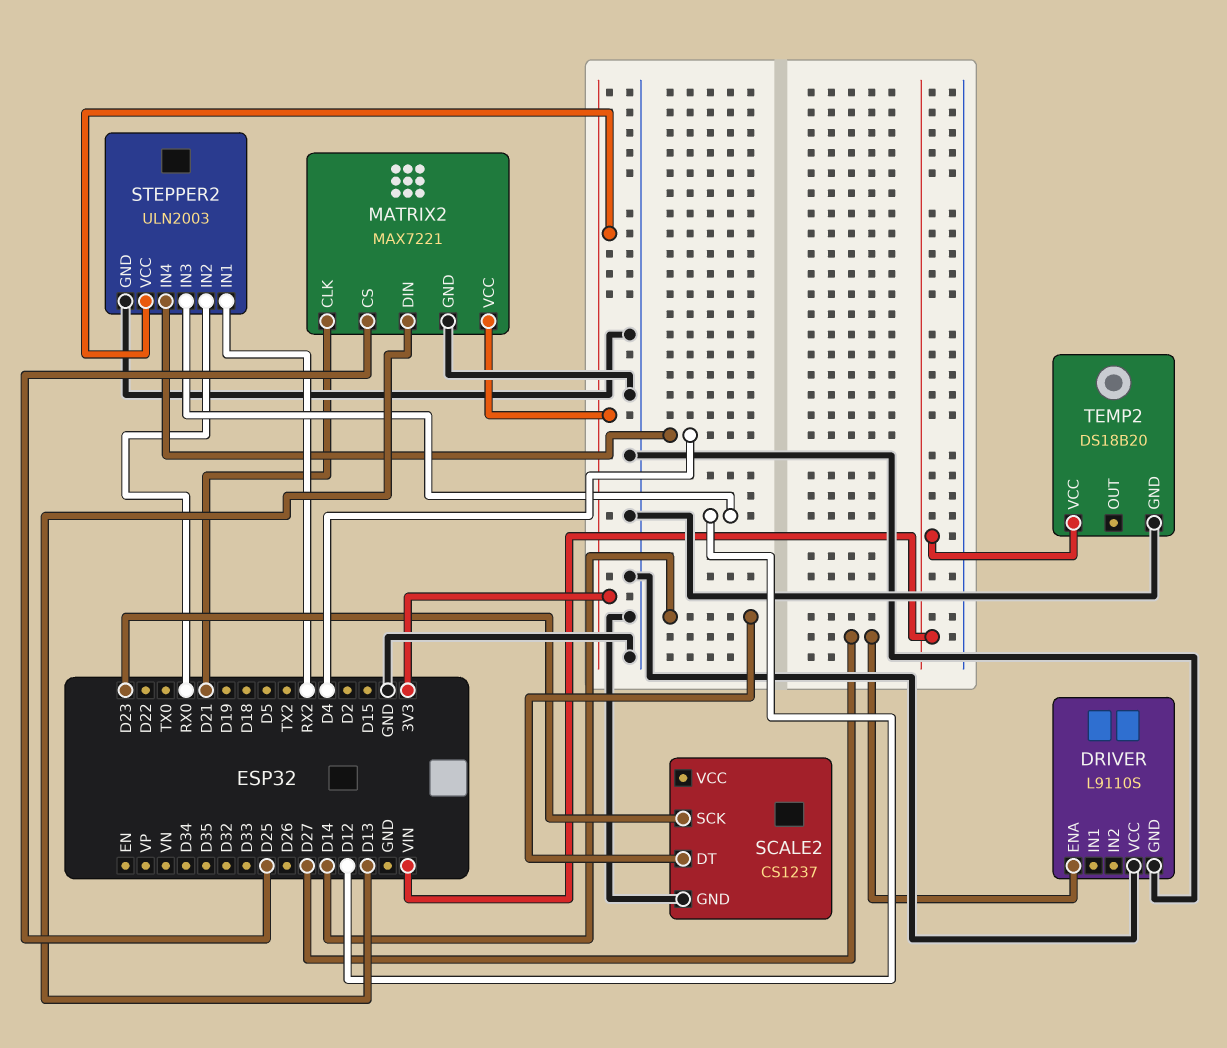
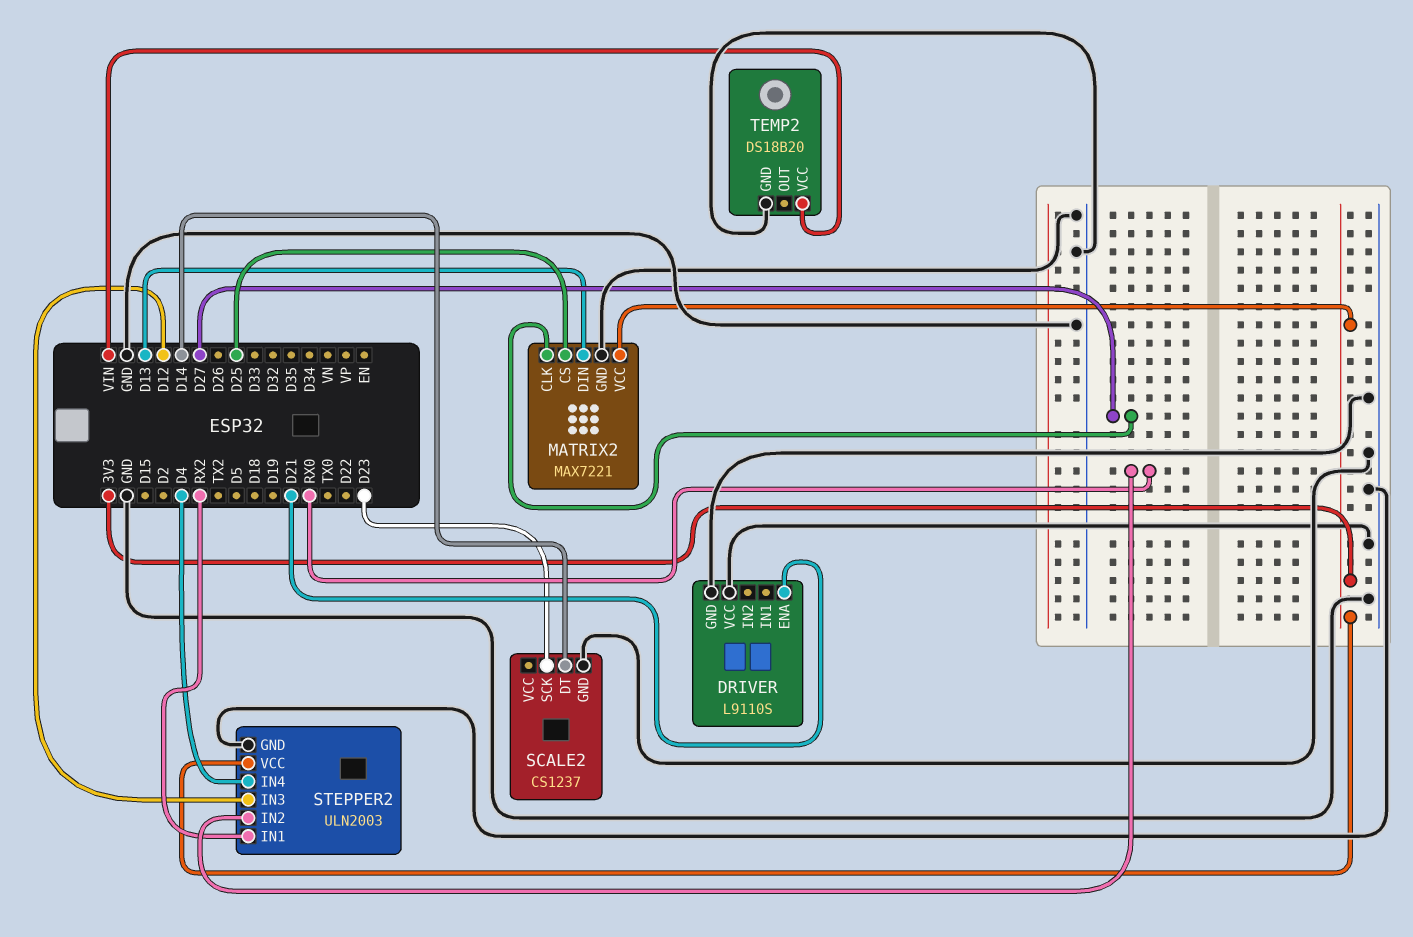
DRIVER pin ENA: D27 -> D21
MATRIX2 pin CLK: D21 -> D27

